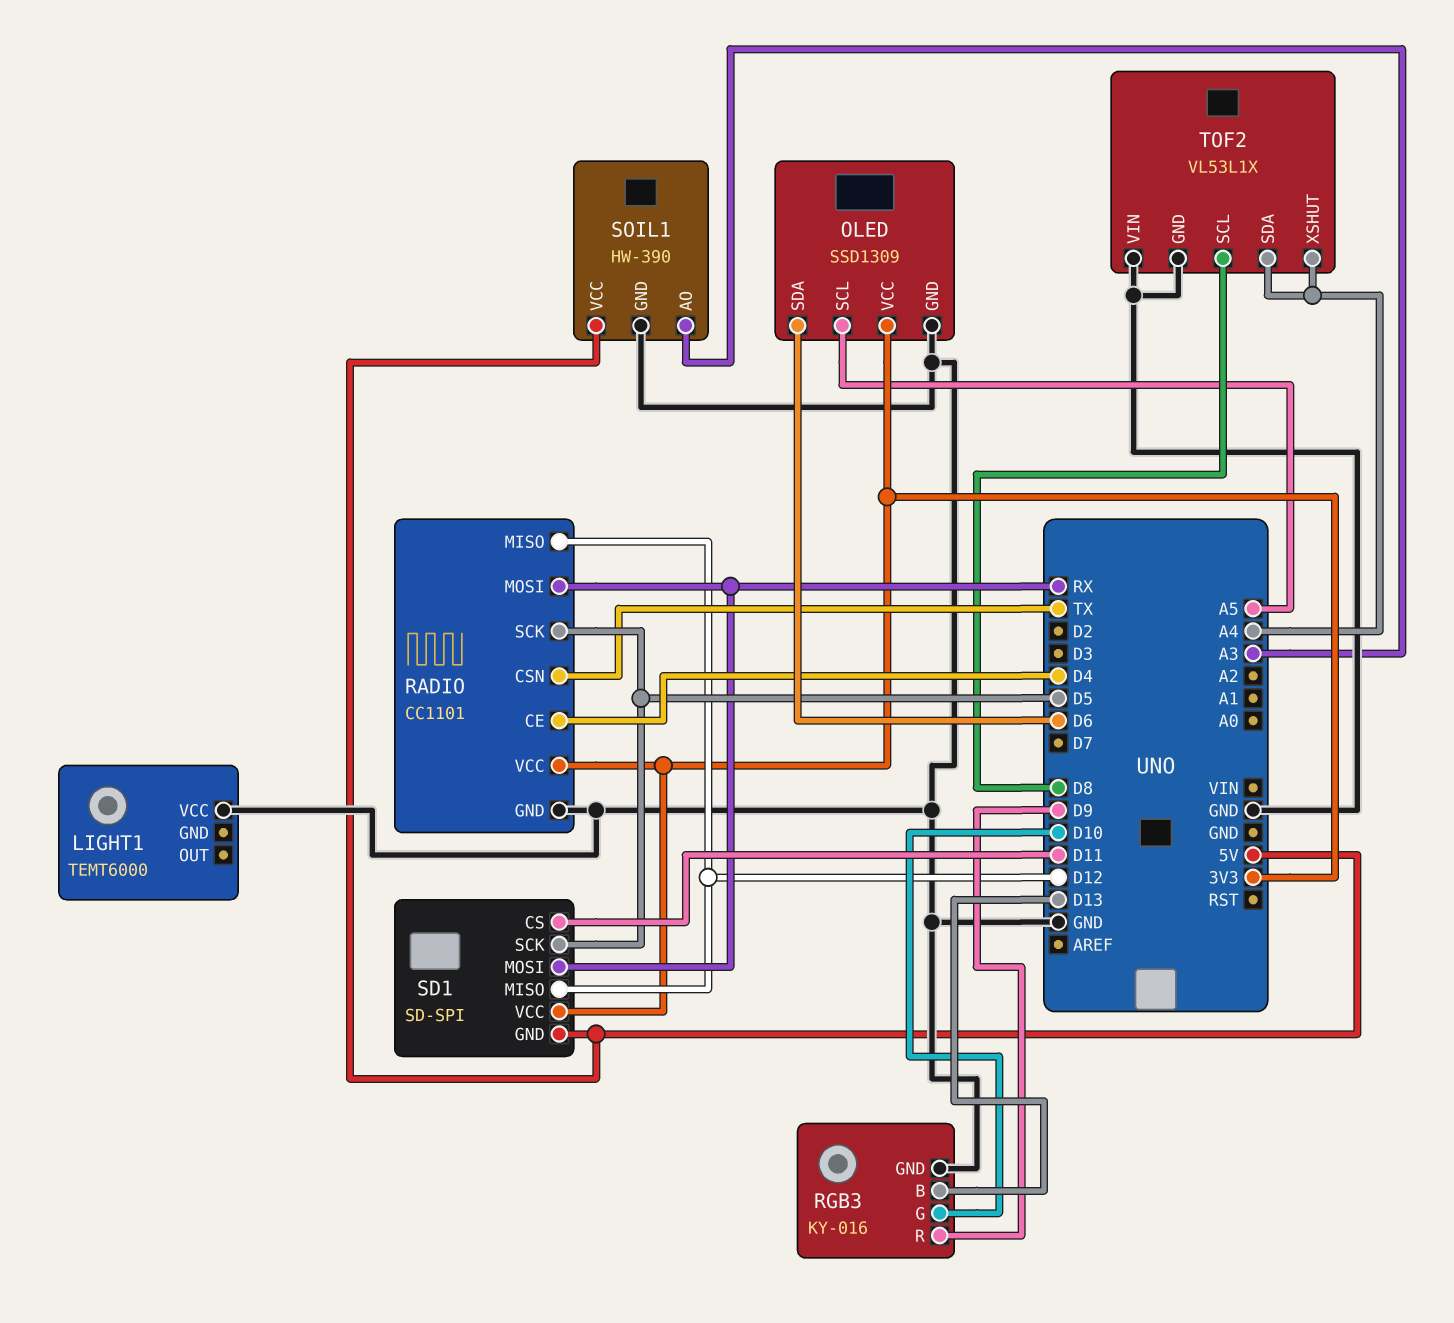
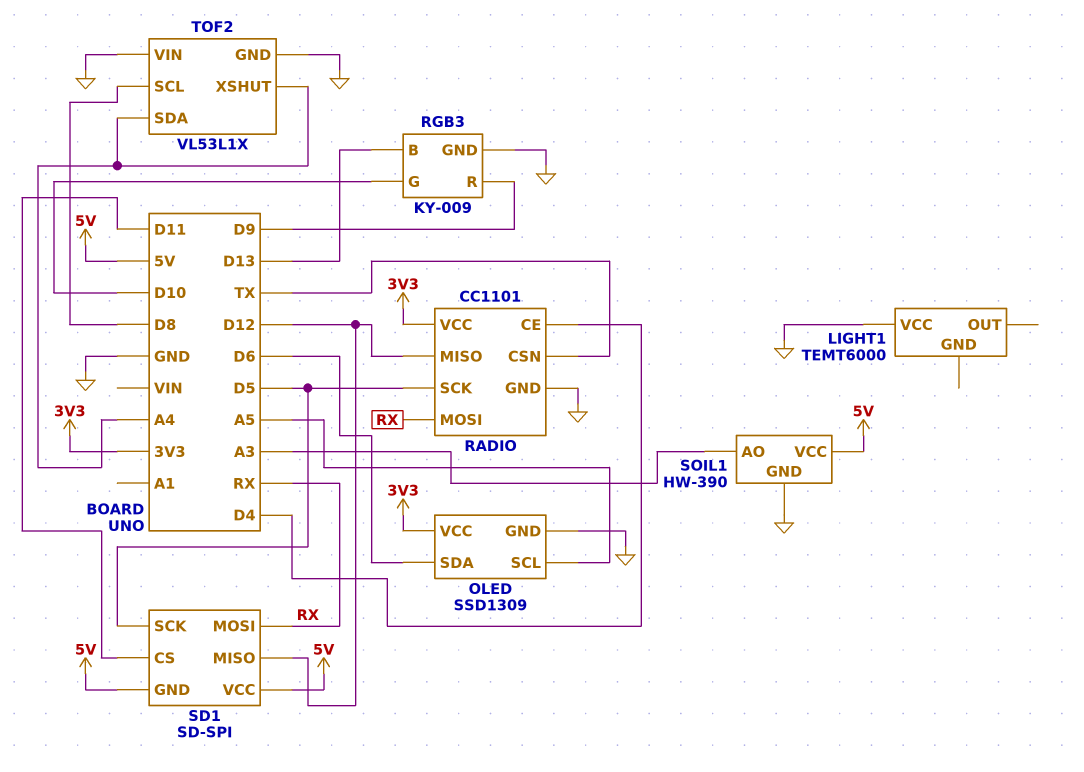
RGB3: KY-016 -> KY-009
SD1 pin VCC: 3V3 -> 5V

